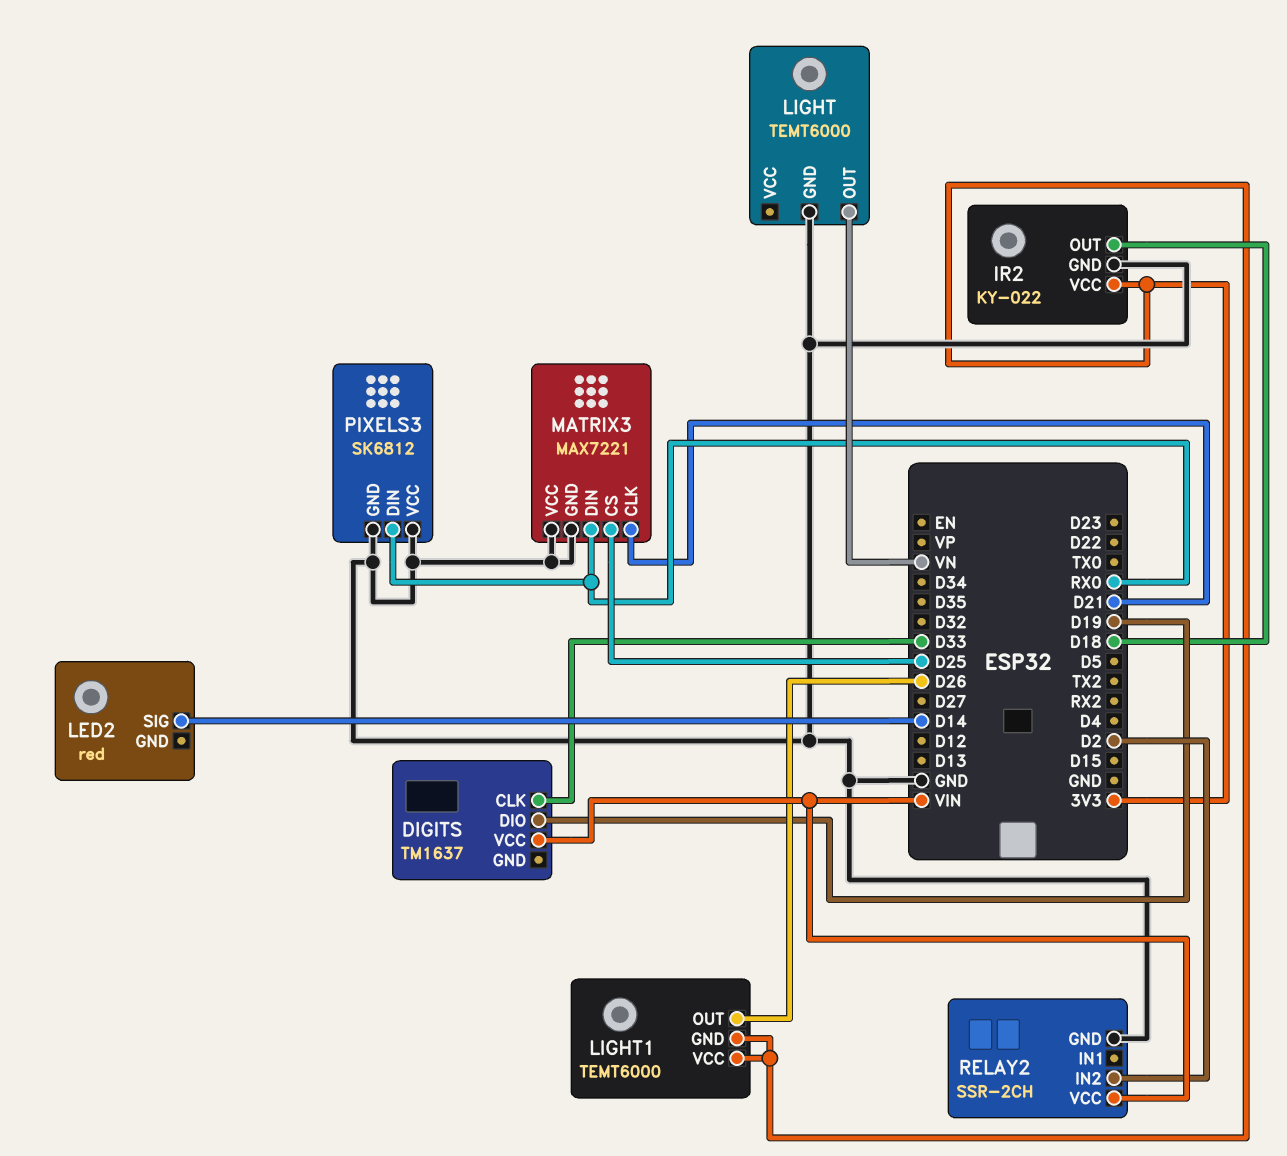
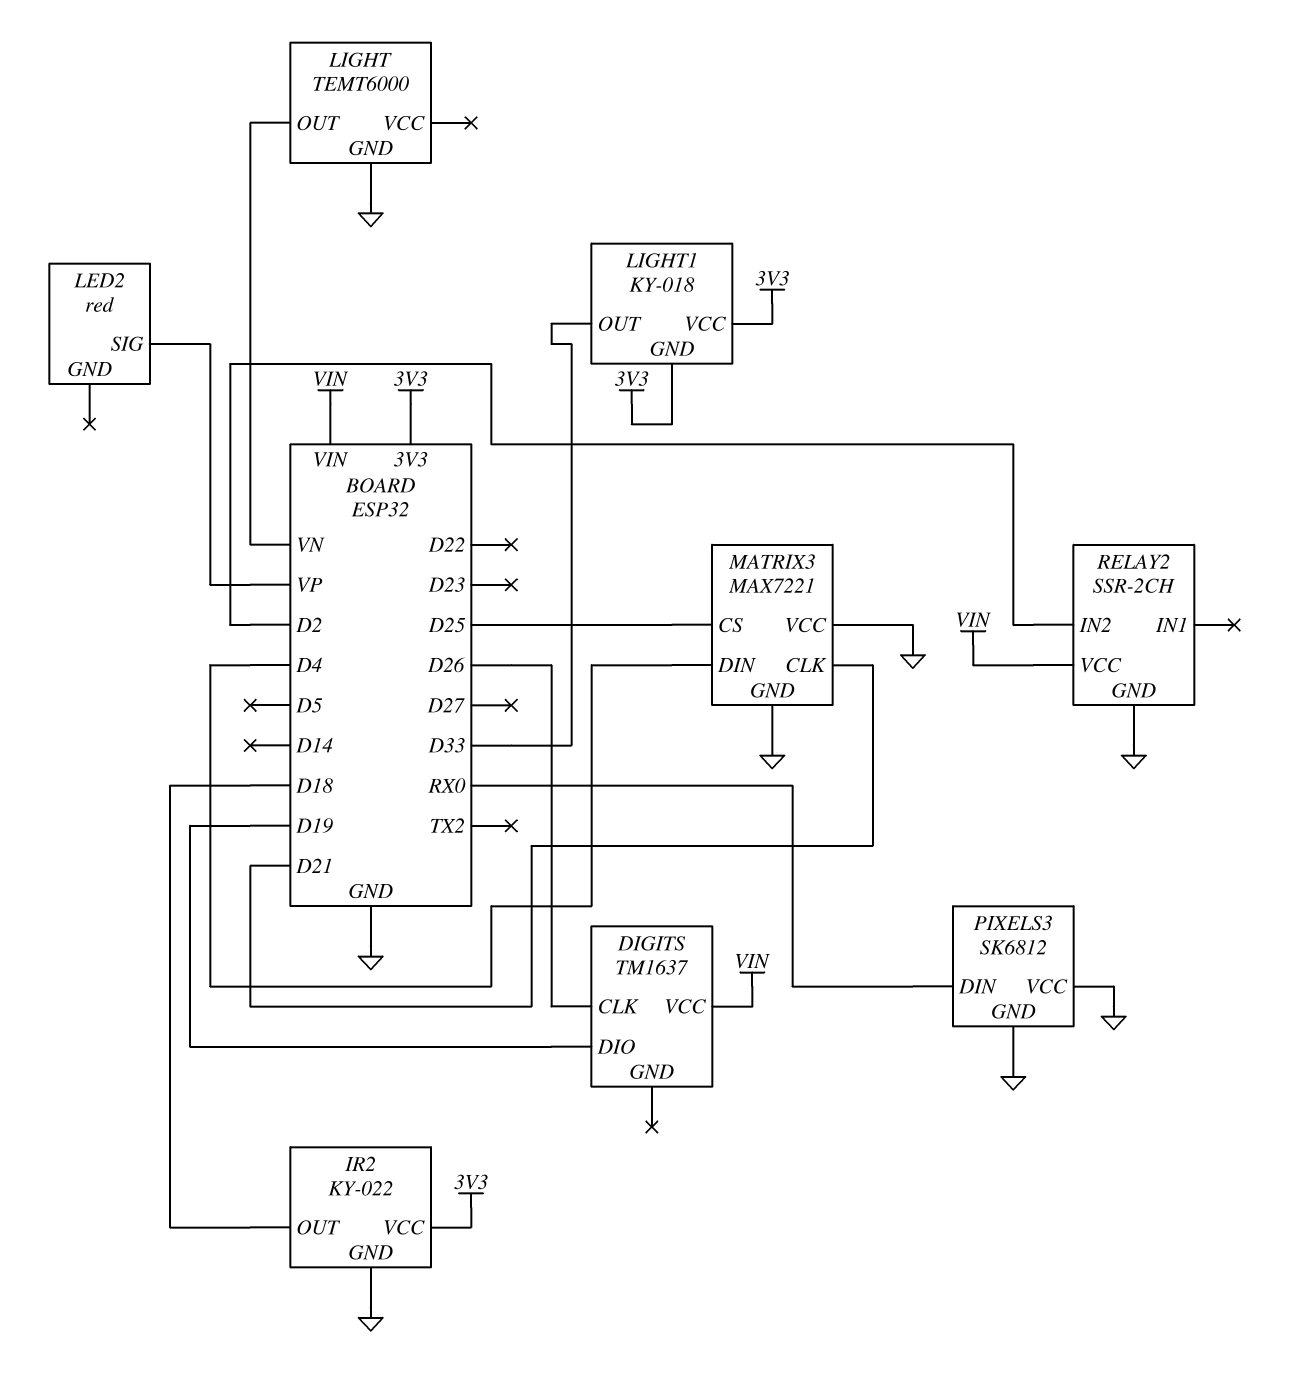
DIGITS pin CLK: D33 -> D26
LED2 pin SIG: D14 -> VP
LIGHT1: TEMT6000 -> KY-018
LIGHT1 pin OUT: D26 -> D33
MATRIX3 pin DIN: RX0 -> D4

